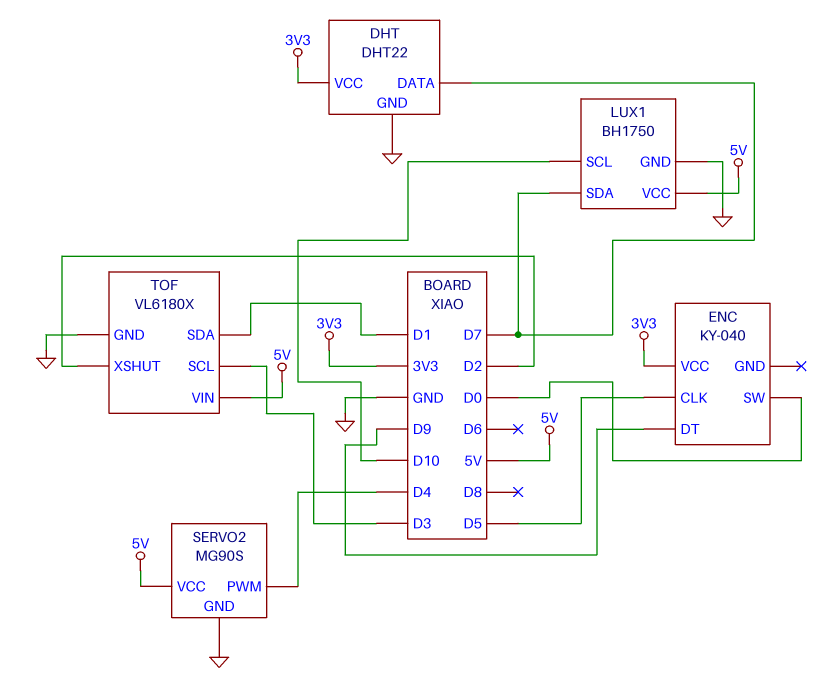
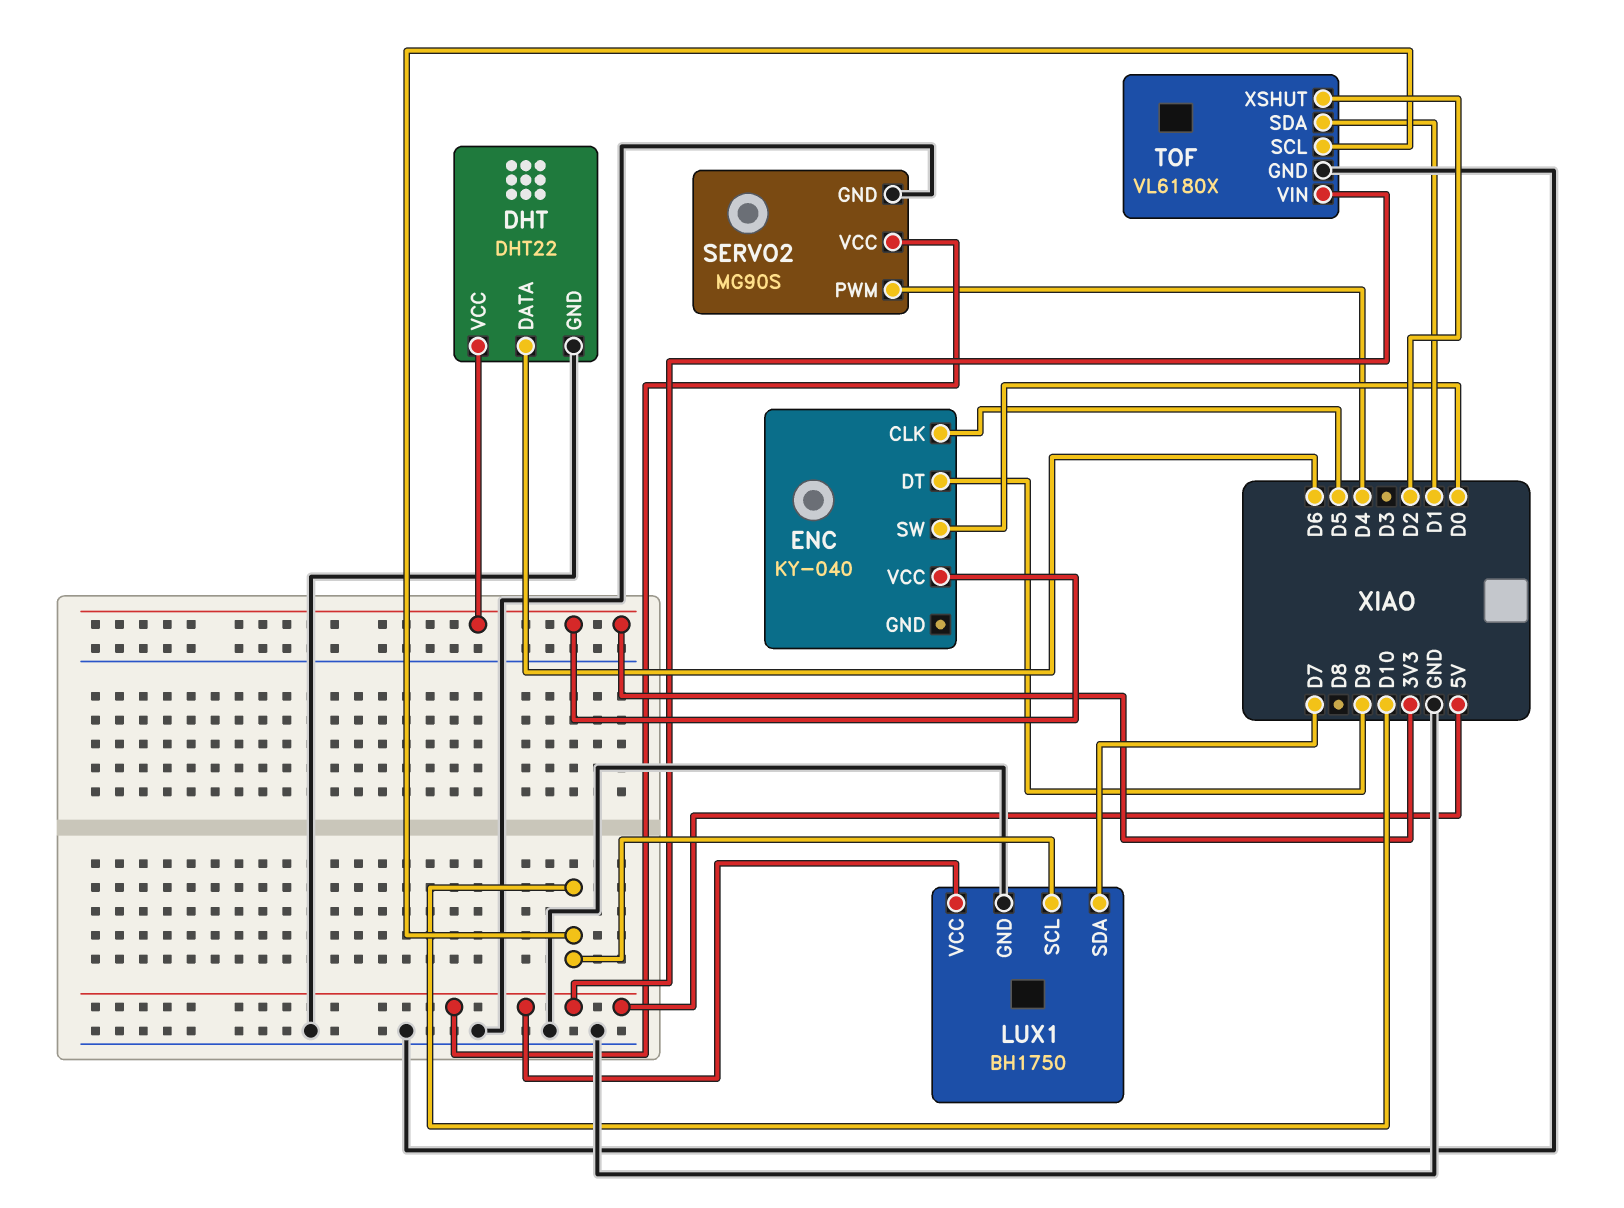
DHT pin DATA: D7 -> D6
TOF pin SCL: D3 -> D10

